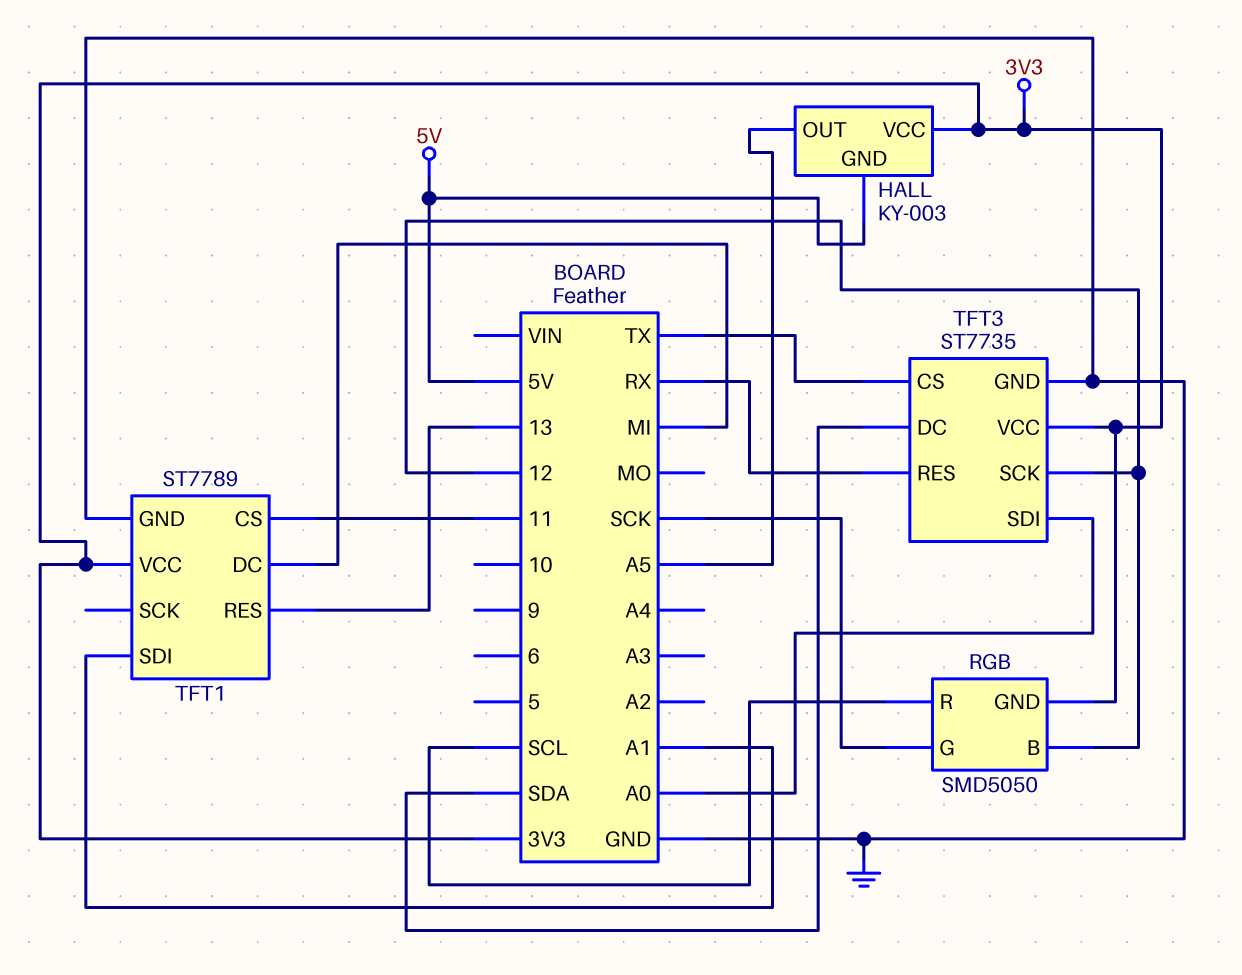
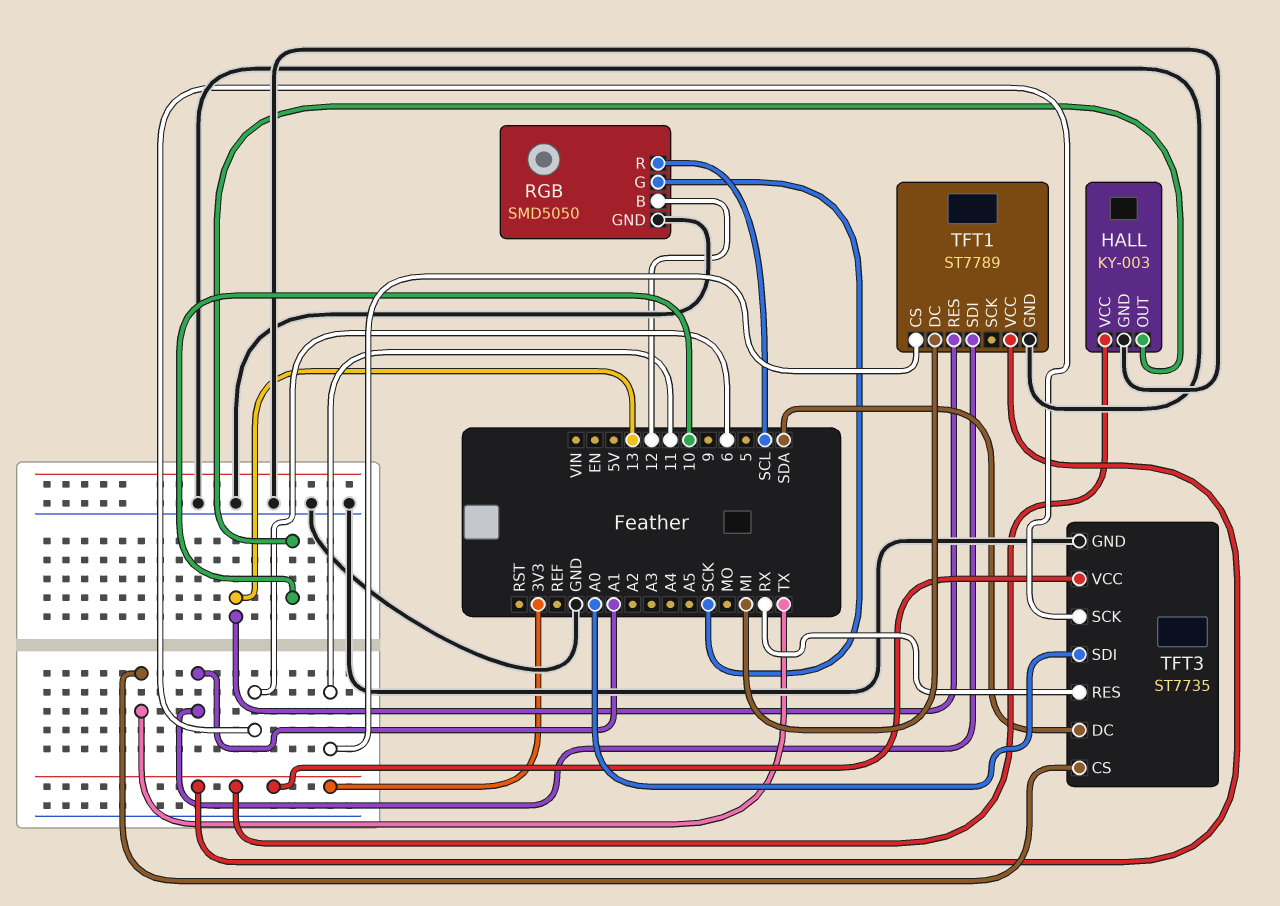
HALL pin GND: 5V -> GND
HALL pin OUT: A5 -> 10
RGB pin GND: 3V3 -> GND
TFT3 pin SCK: 12 -> 6

